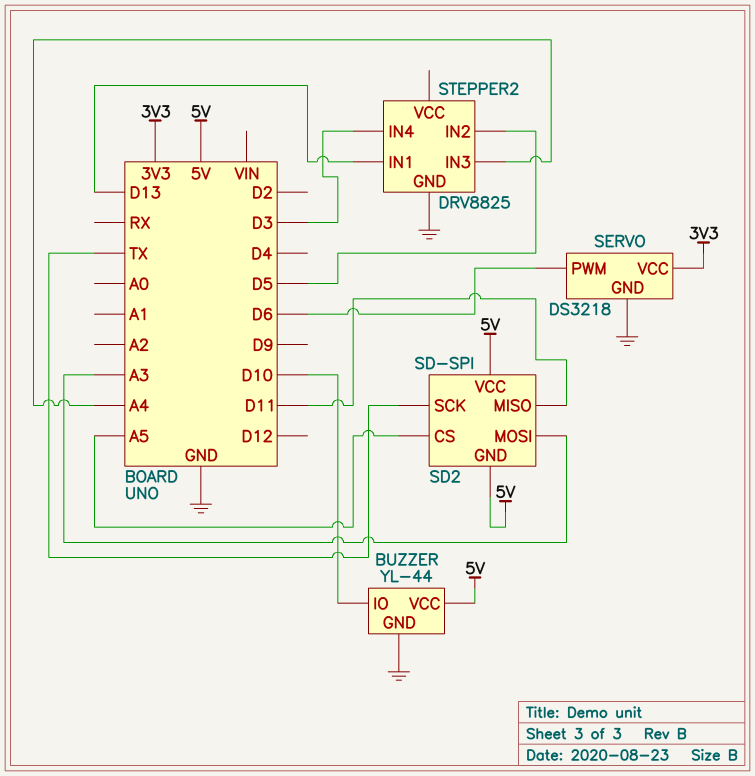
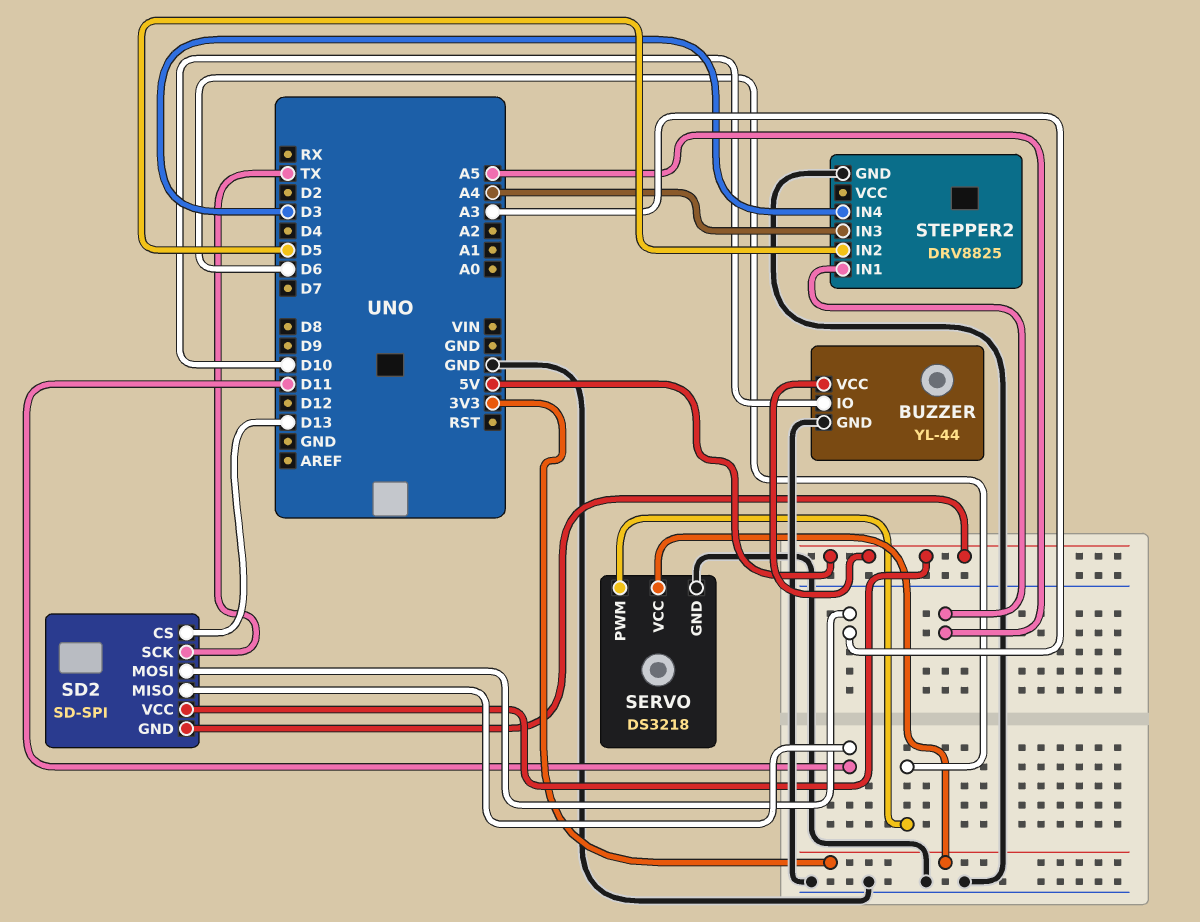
SD2 pin CS: A5 -> D13
STEPPER2 pin IN1: D13 -> A5

